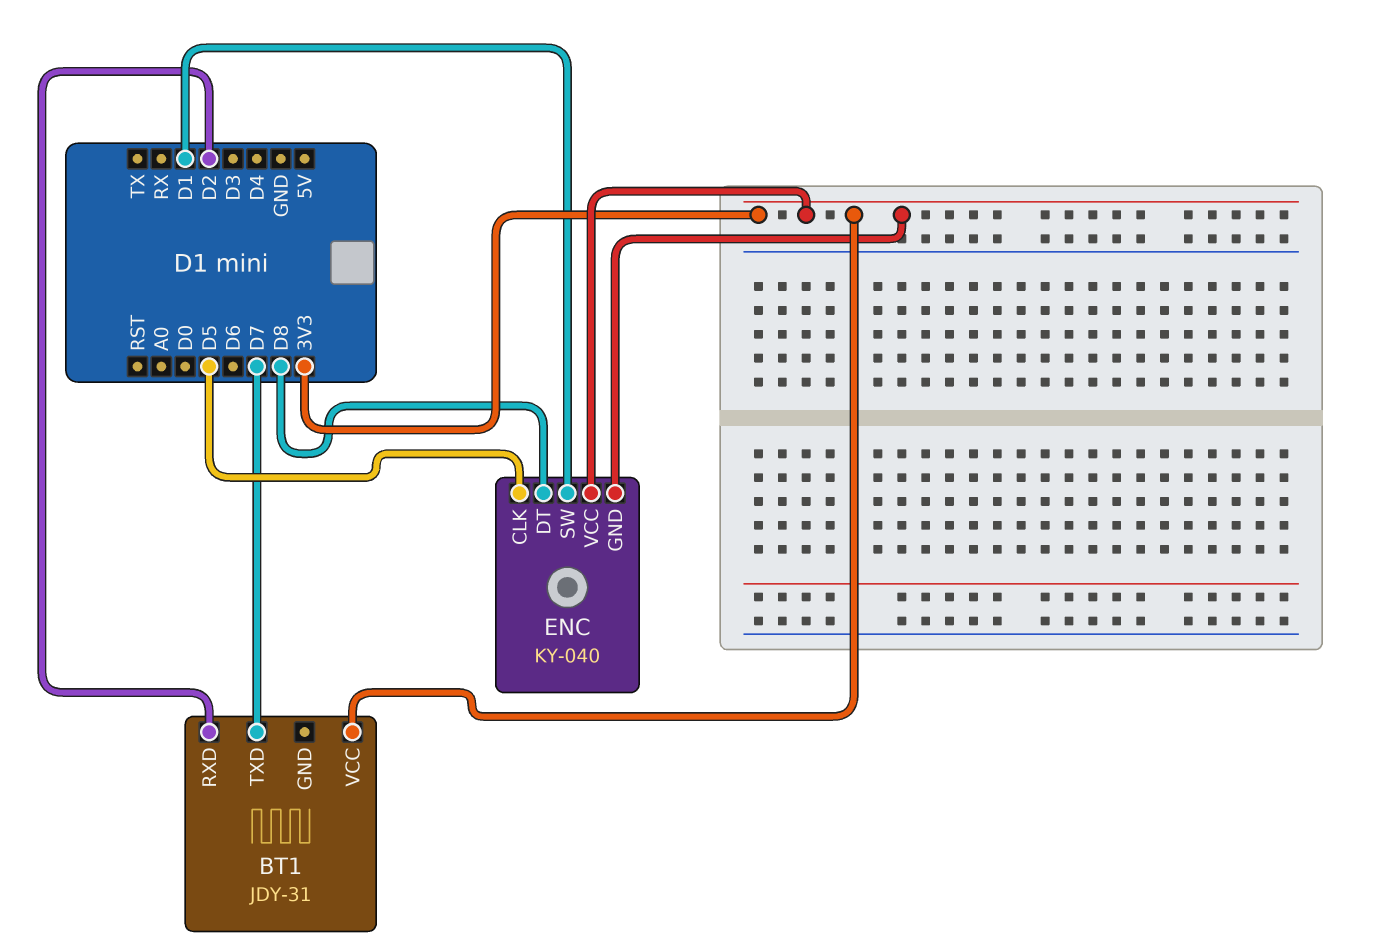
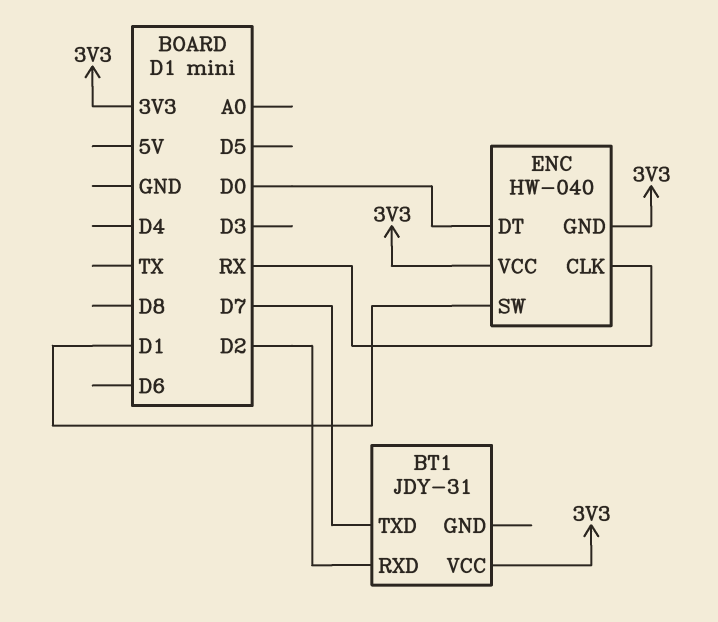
ENC: KY-040 -> HW-040
ENC pin CLK: D5 -> RX
ENC pin DT: D8 -> D0

